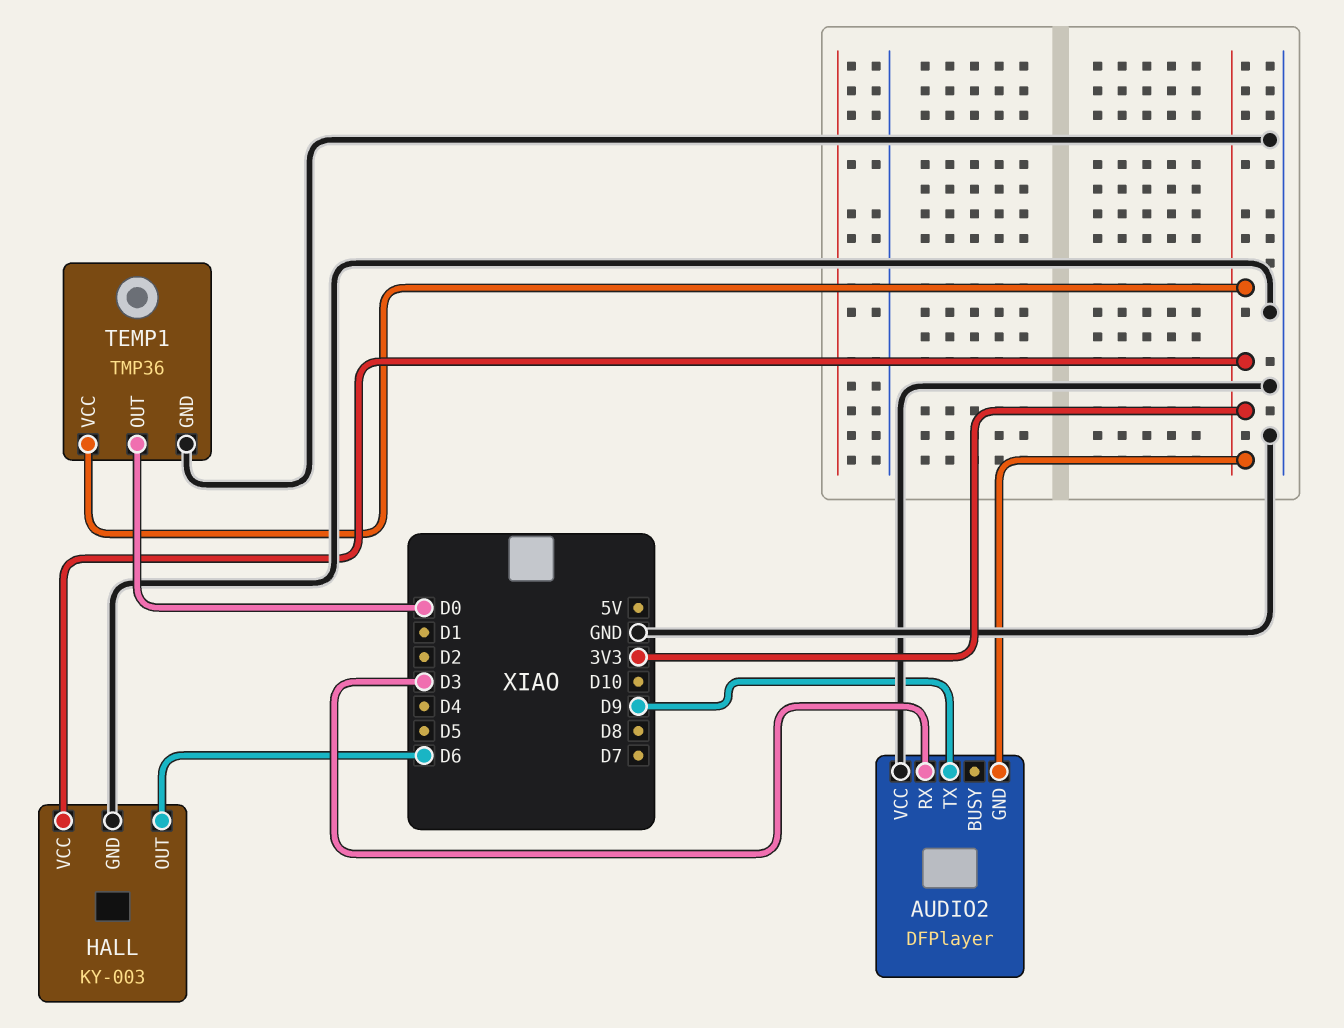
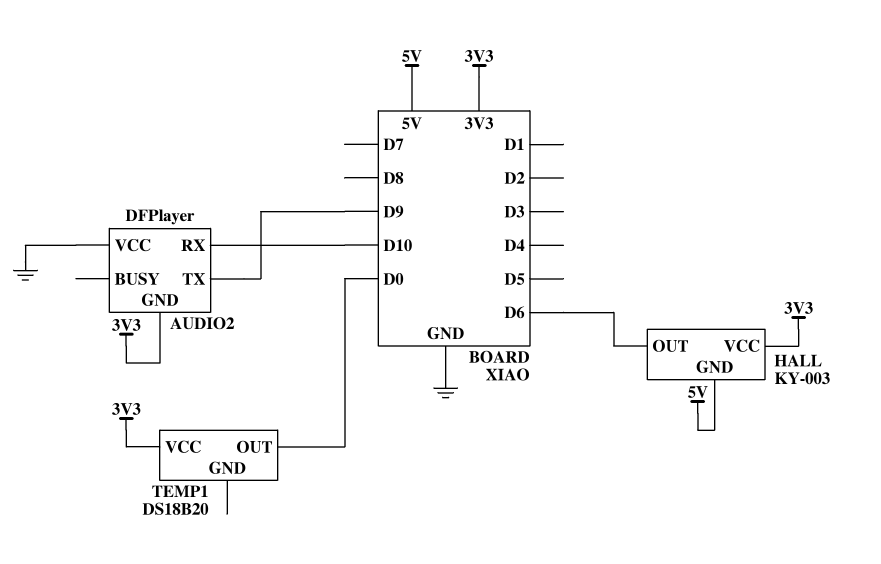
AUDIO2 pin RX: D3 -> D10
HALL pin GND: GND -> 5V
TEMP1: TMP36 -> DS18B20
TEMP1 pin GND: GND -> none

